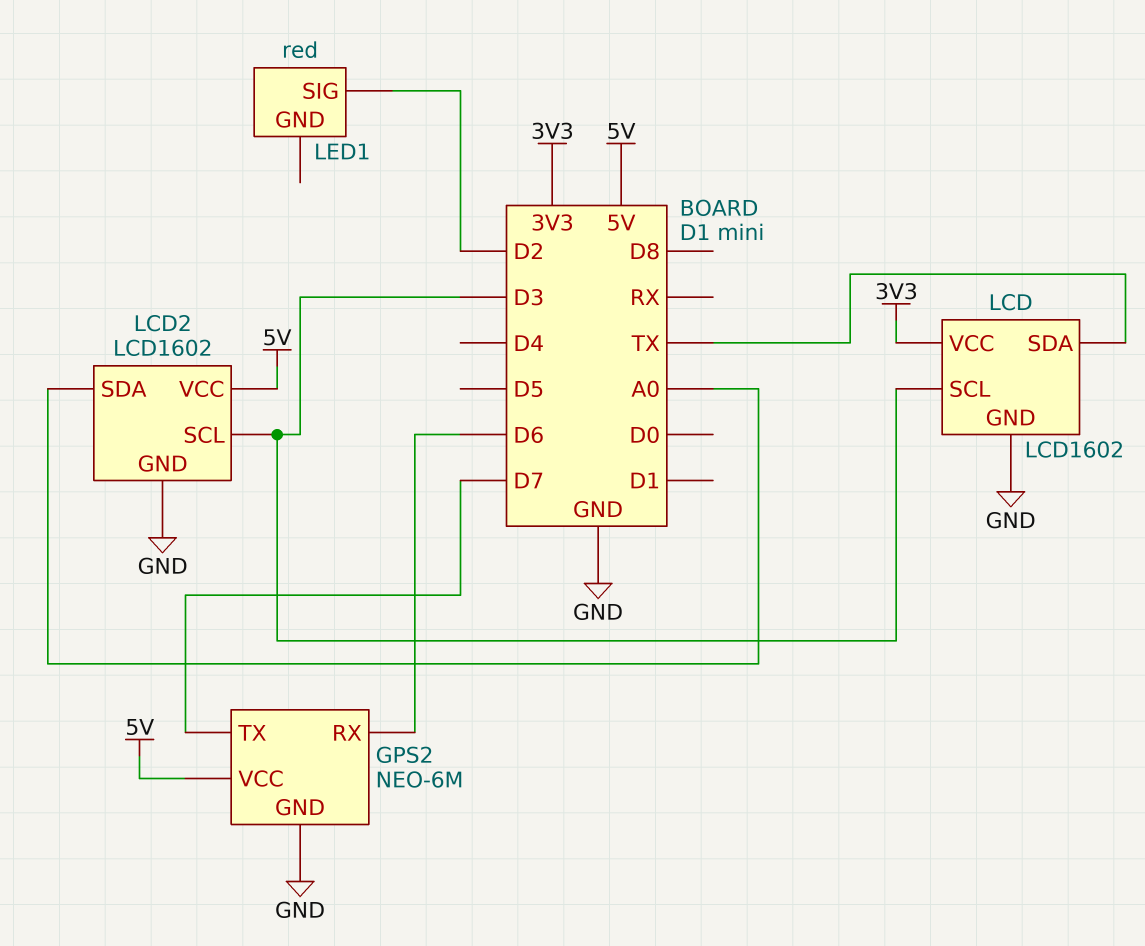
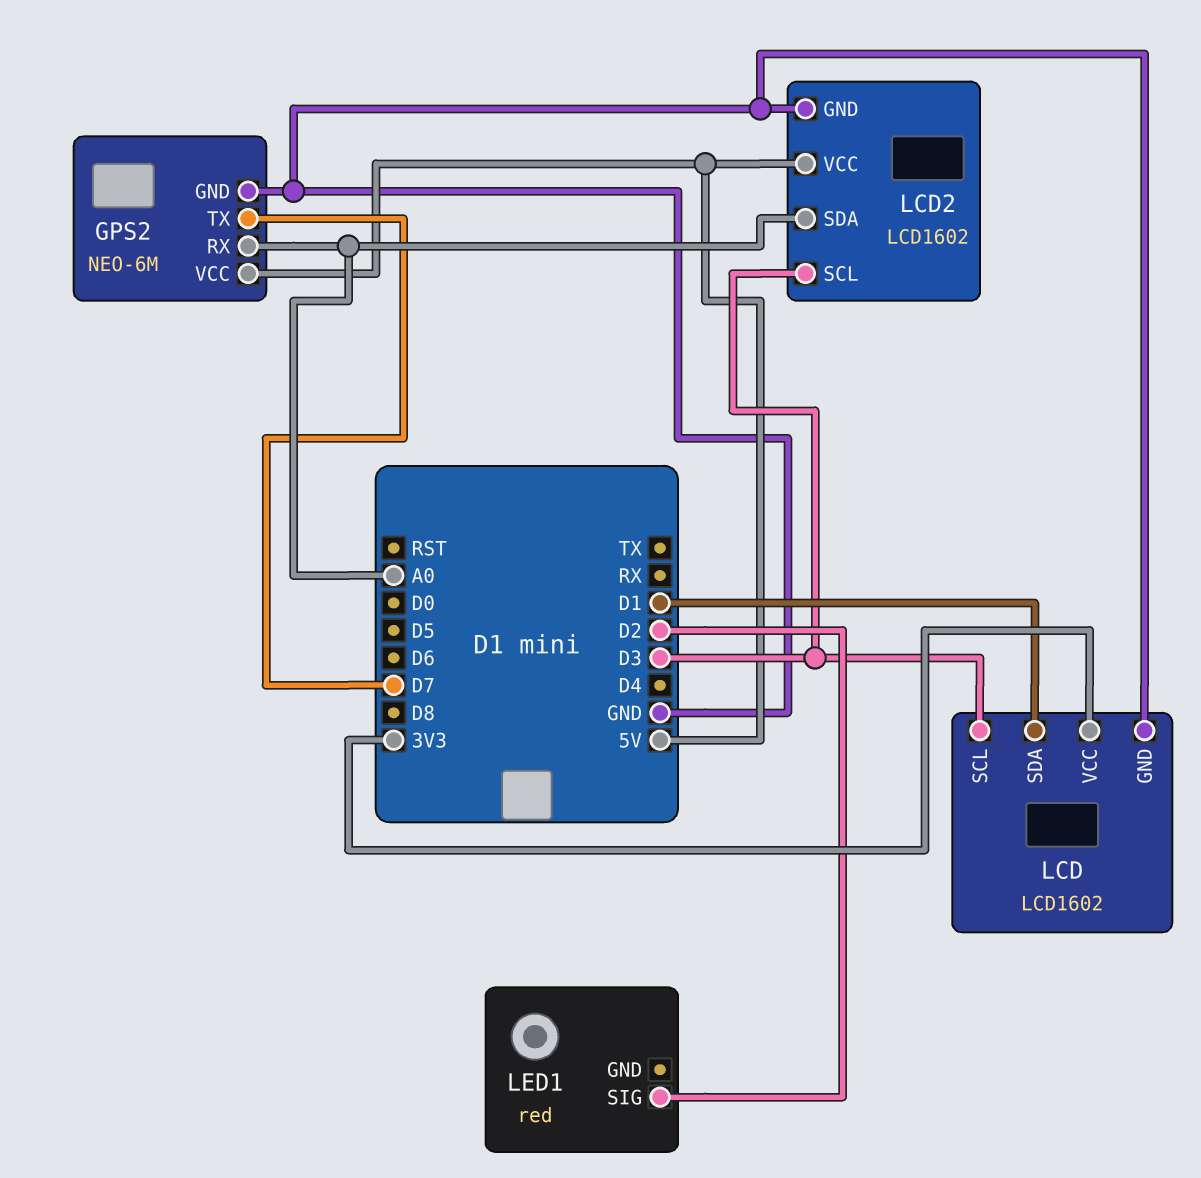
GPS2 pin RX: D6 -> A0
LCD pin SDA: TX -> D1

